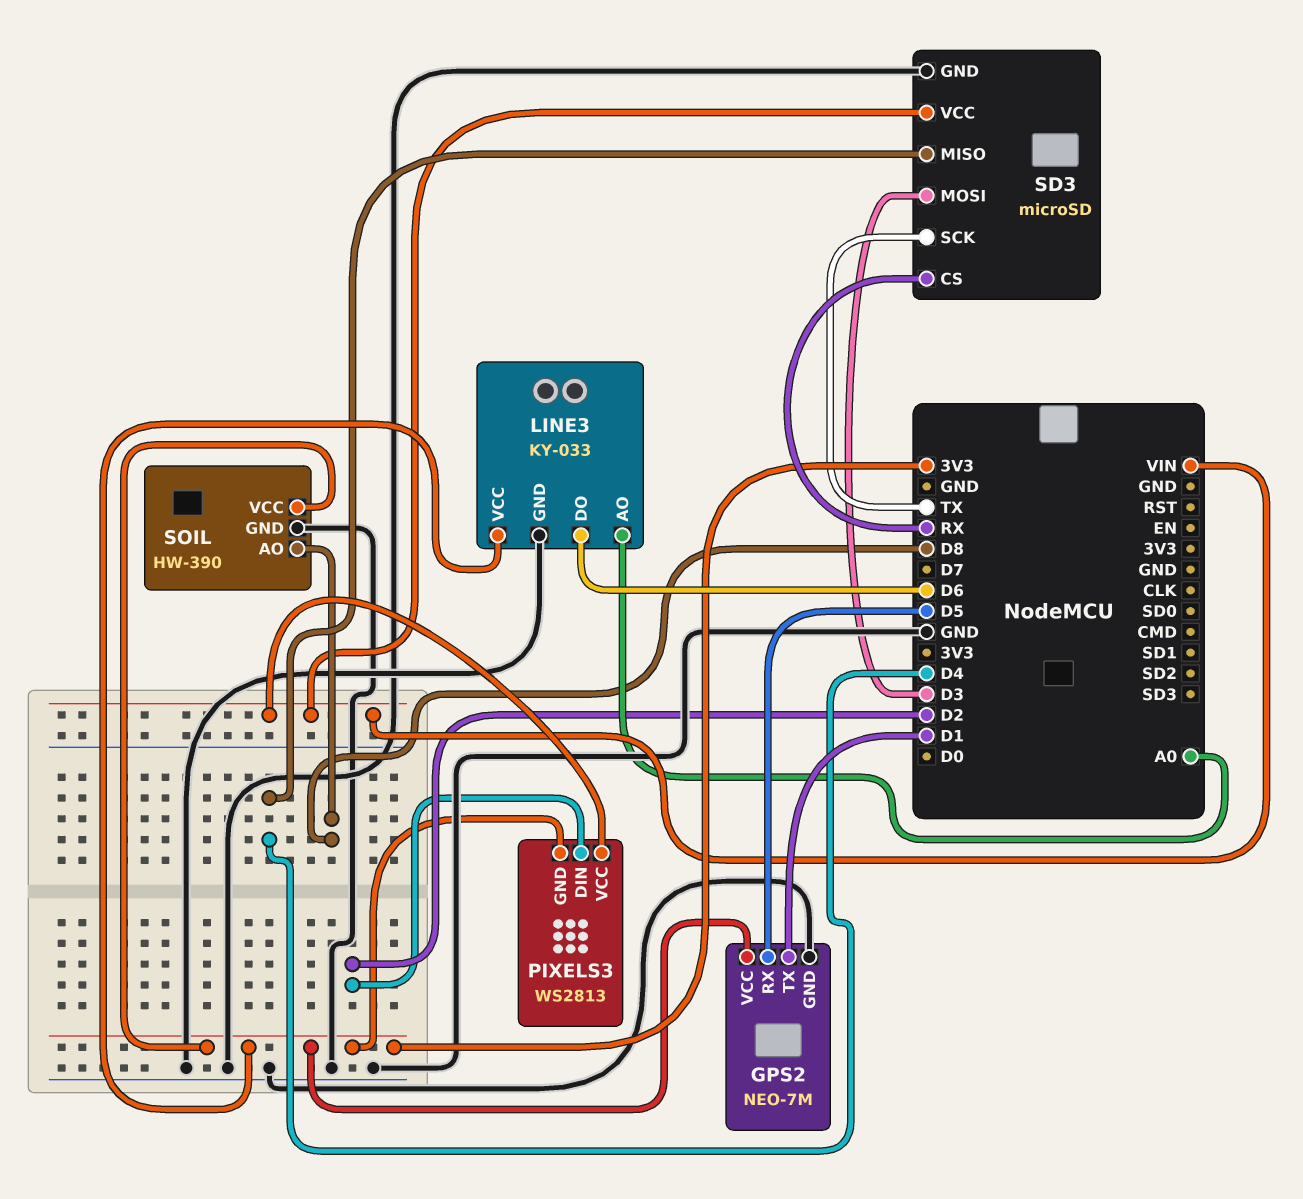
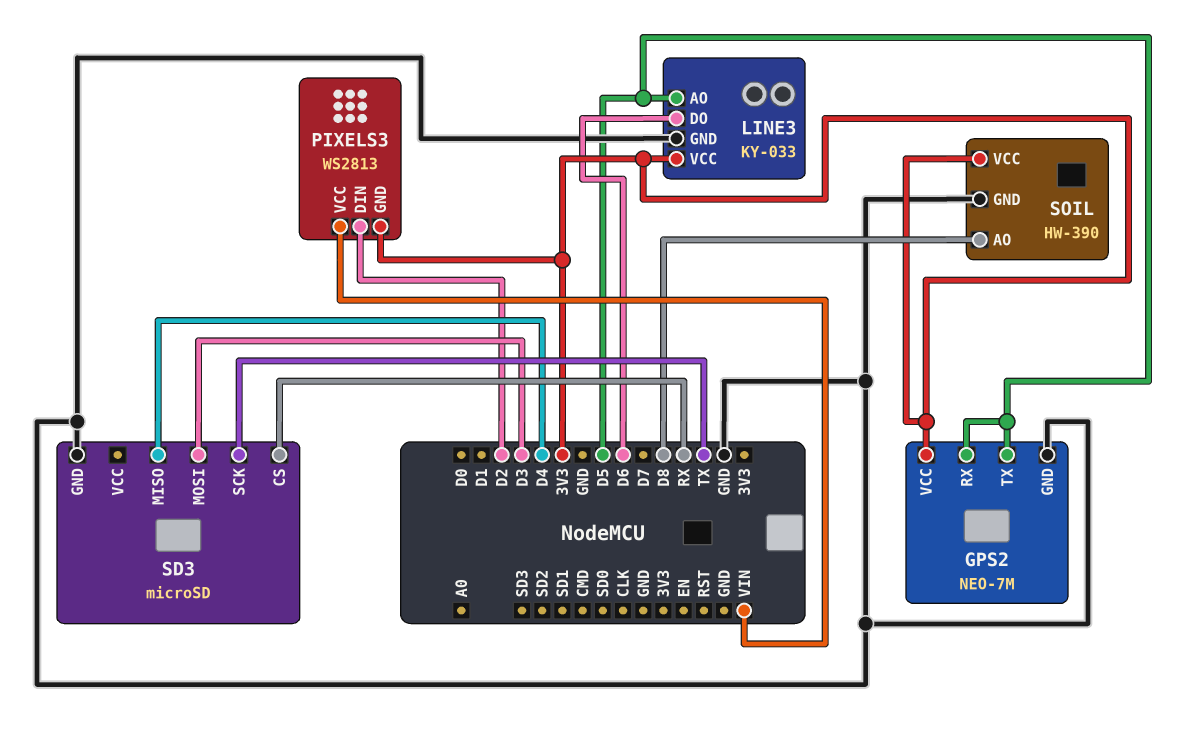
GPS2 pin TX: D1 -> D5
LINE3 pin AO: A0 -> D5
SD3 pin VCC: VIN -> none

